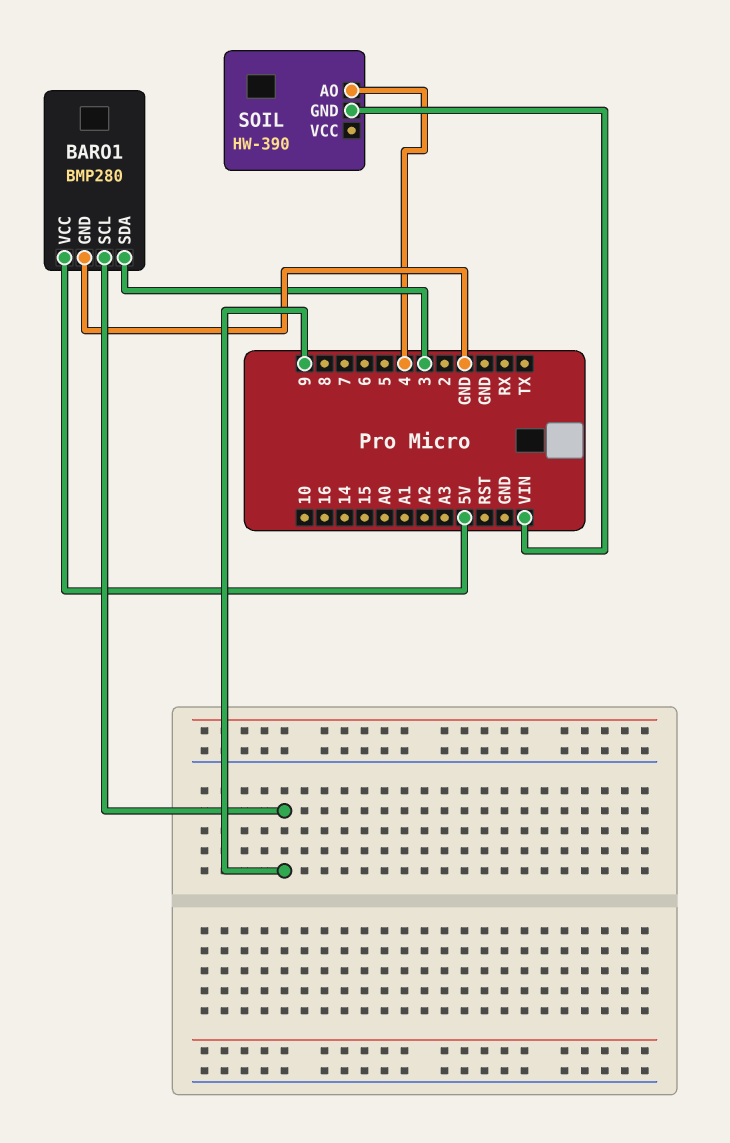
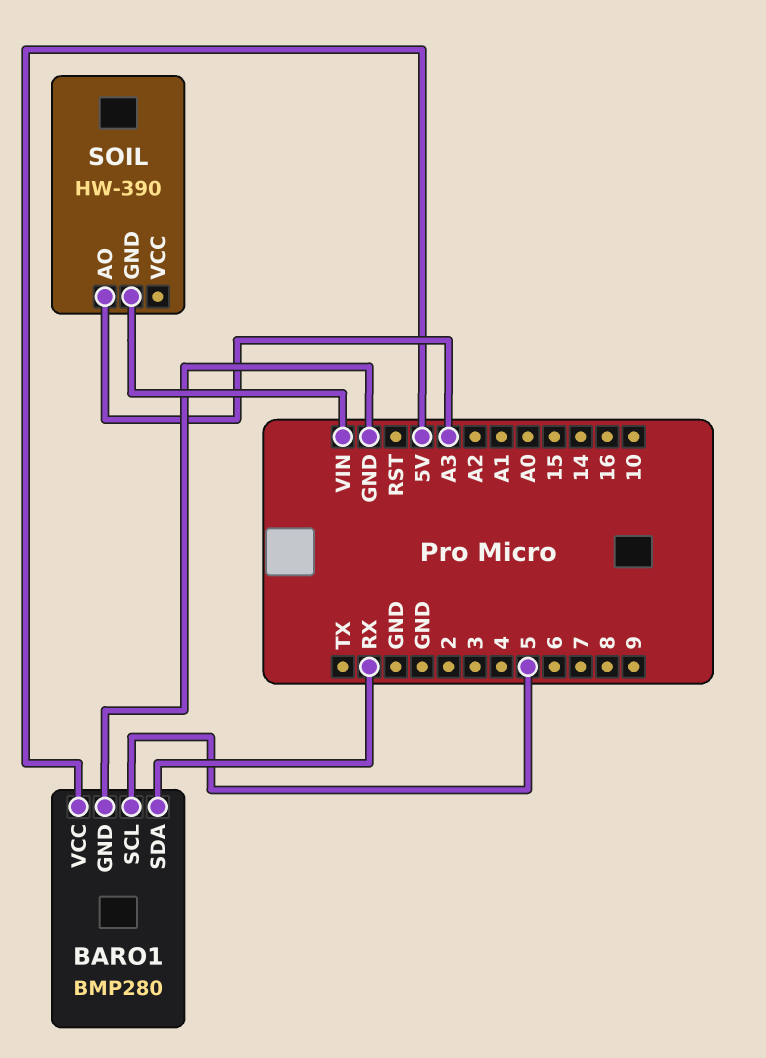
BARO1 pin SCL: 9 -> 5
BARO1 pin SDA: 3 -> RX
SOIL pin AO: 4 -> A3

